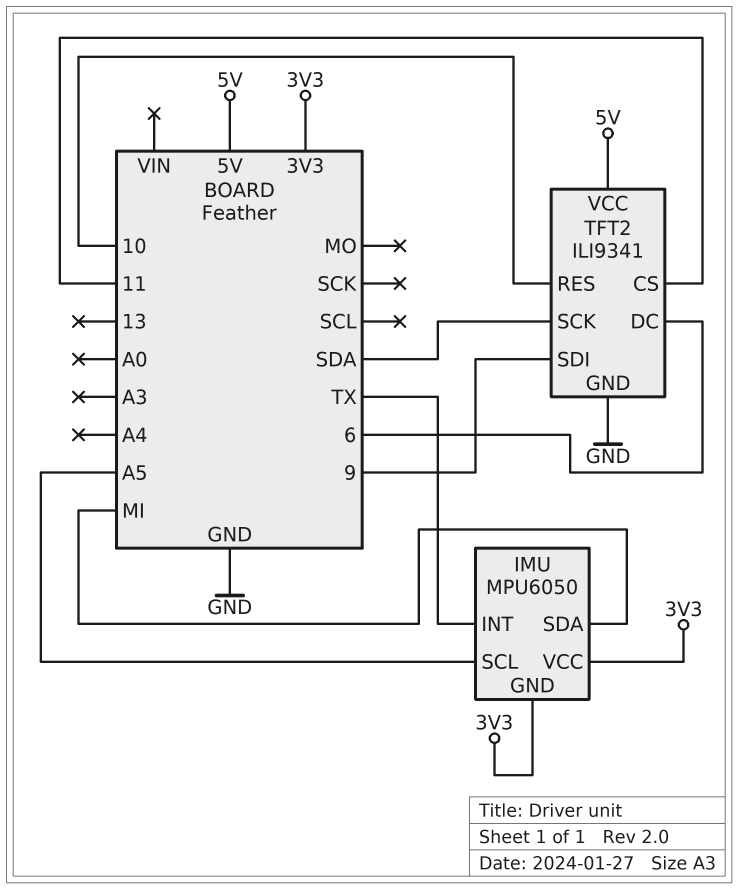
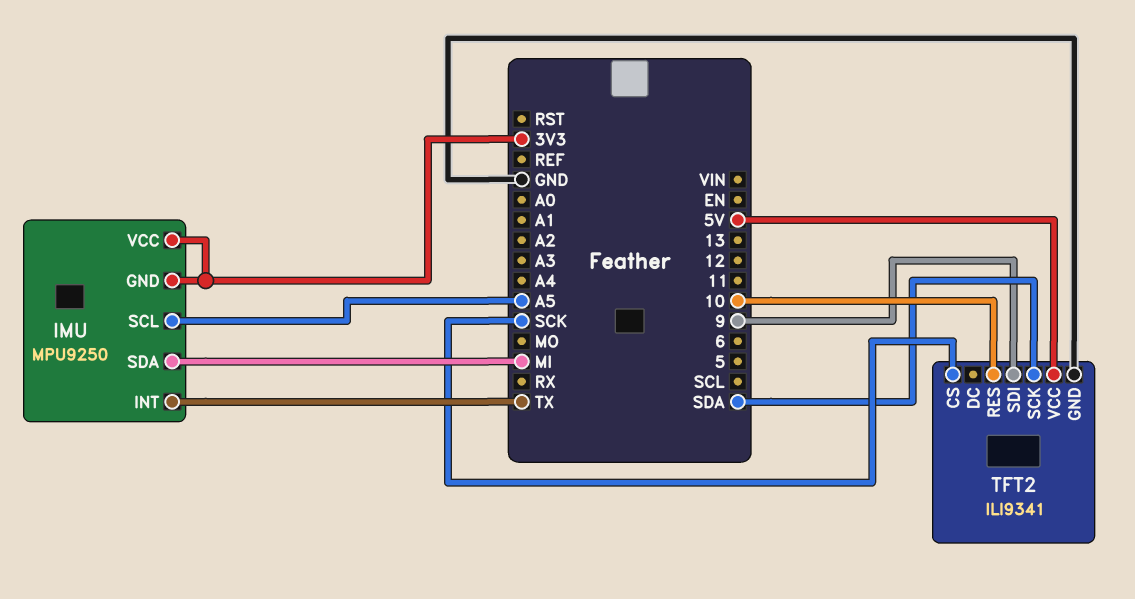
IMU: MPU6050 -> MPU9250
TFT2 pin CS: 11 -> SCK
TFT2 pin DC: 6 -> none

